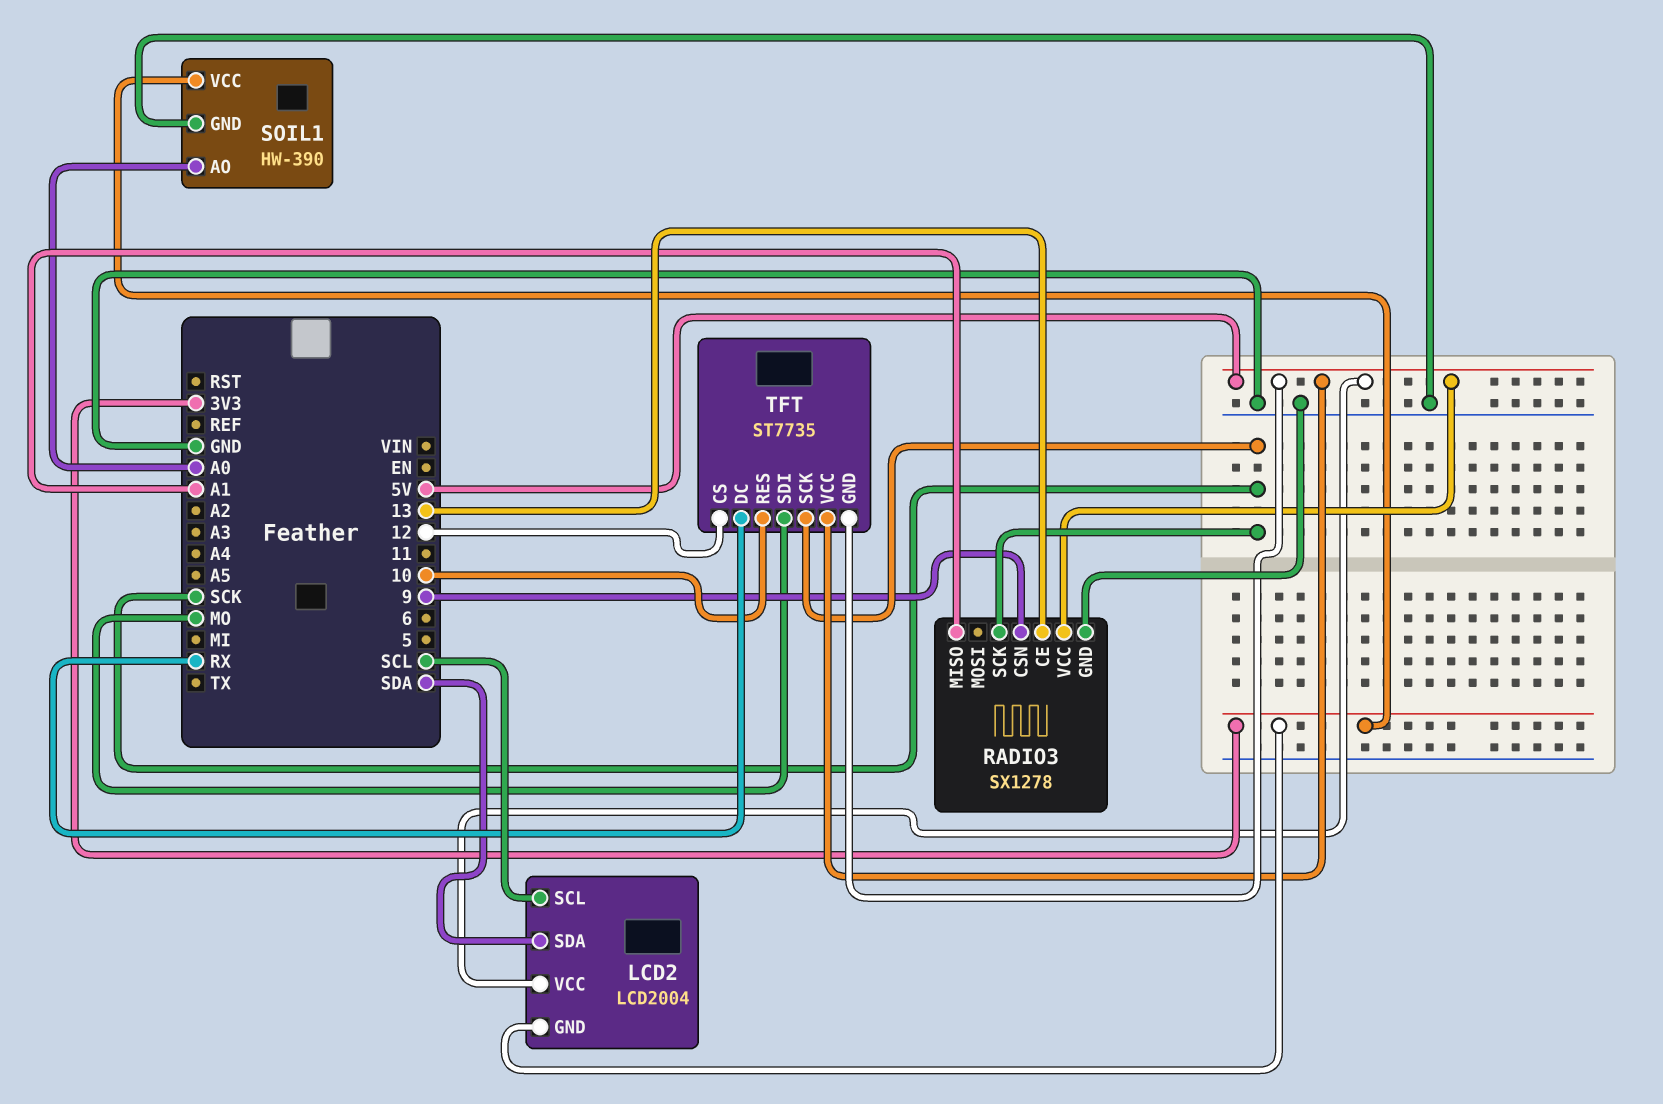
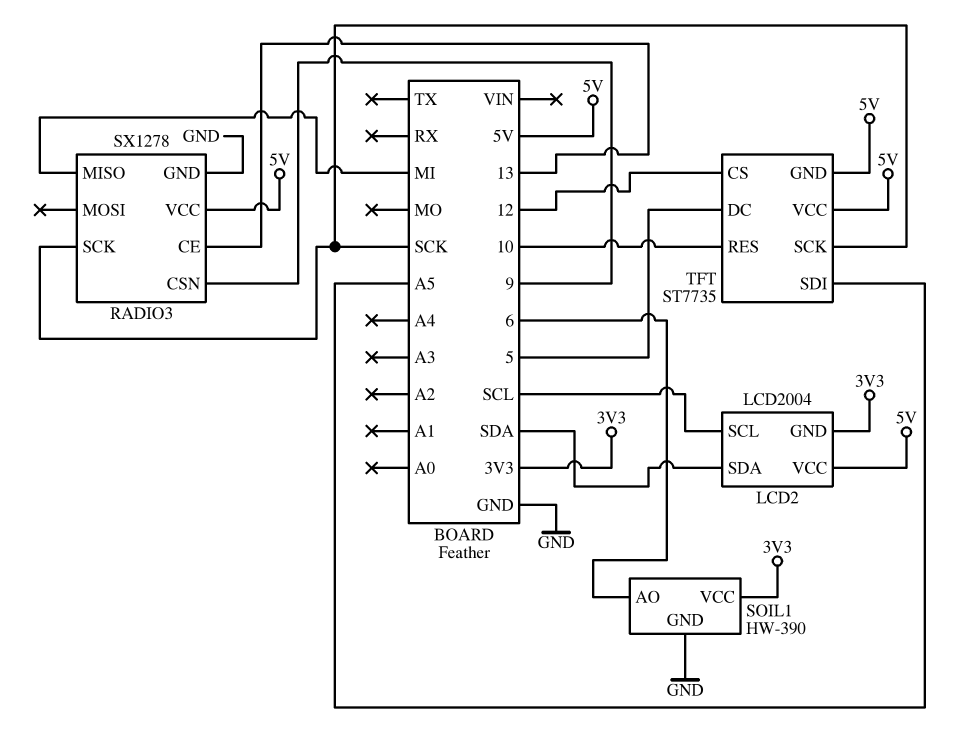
RADIO3 pin MISO: A1 -> MI
SOIL1 pin AO: A0 -> 6
TFT pin DC: RX -> 5
TFT pin SDI: MO -> A5

